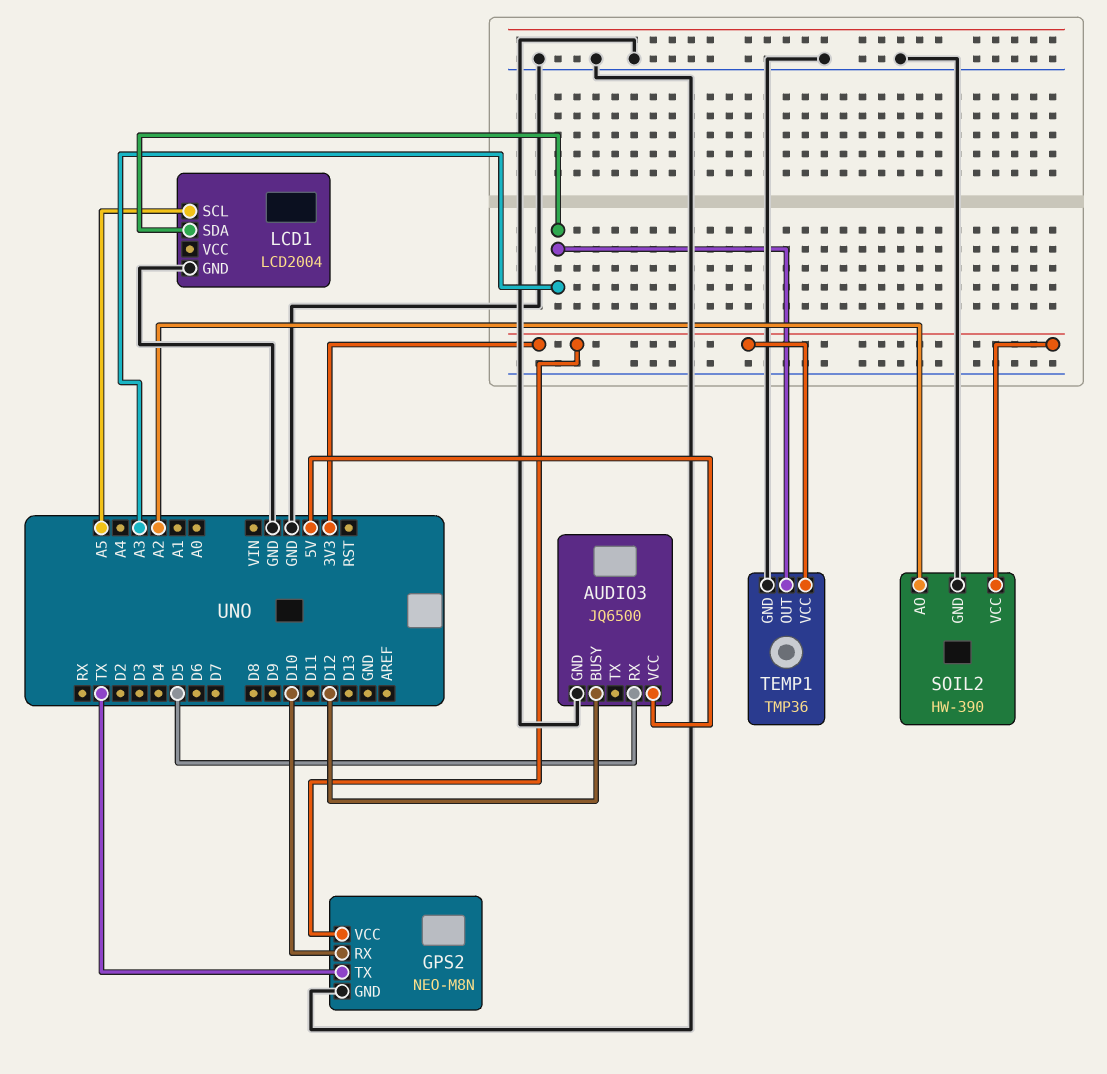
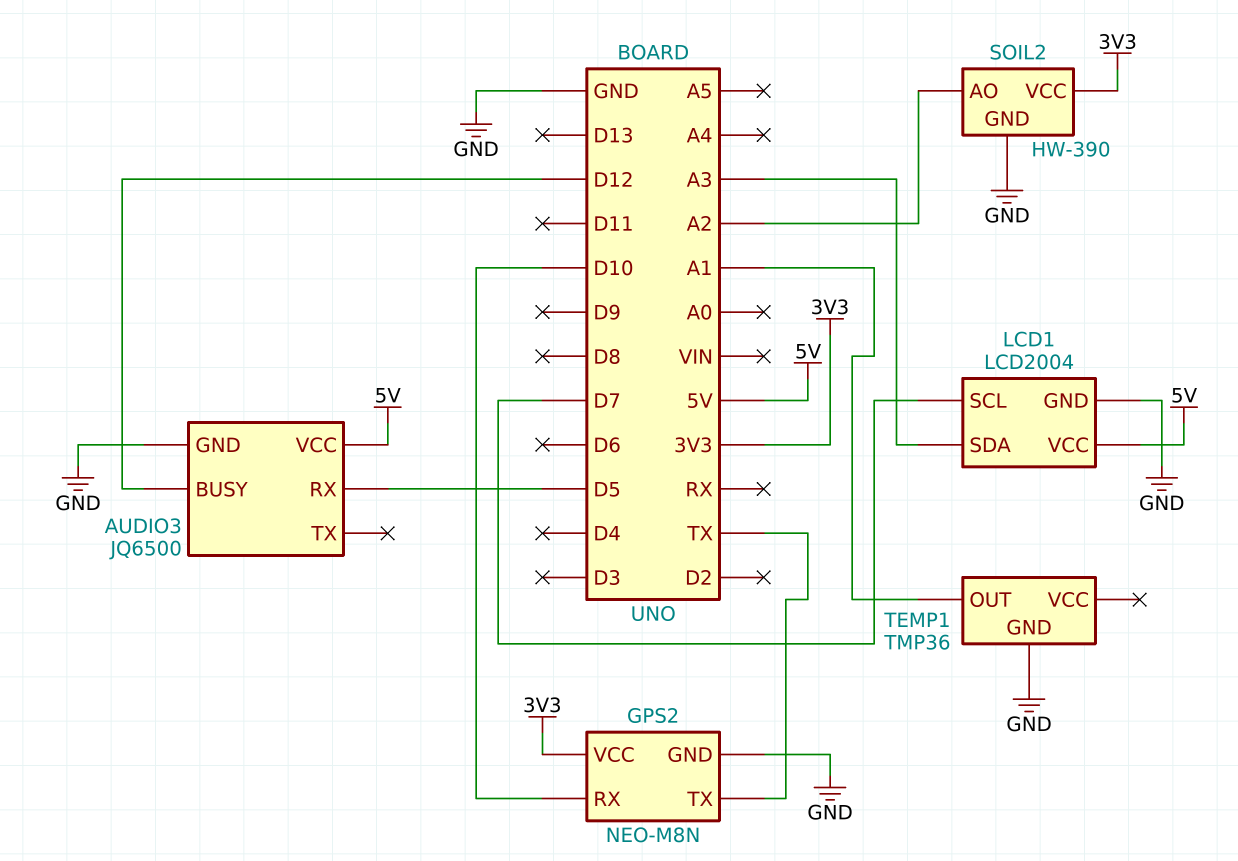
LCD1 pin SCL: A5 -> D7
LCD1 pin VCC: none -> 5V
TEMP1 pin OUT: A3 -> A1
TEMP1 pin VCC: 3V3 -> none

